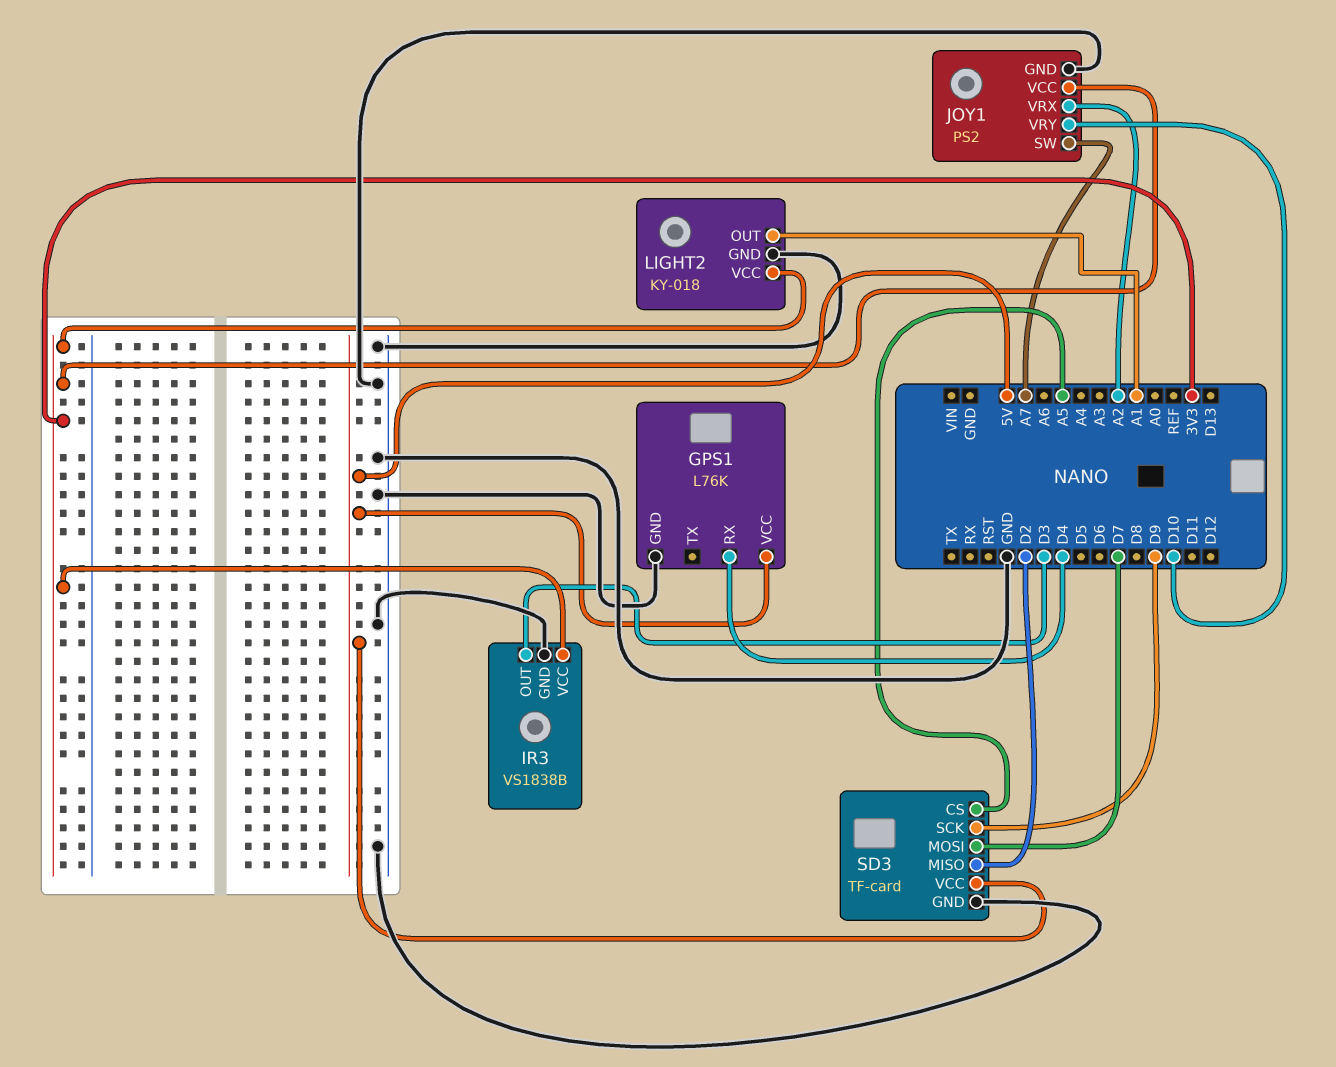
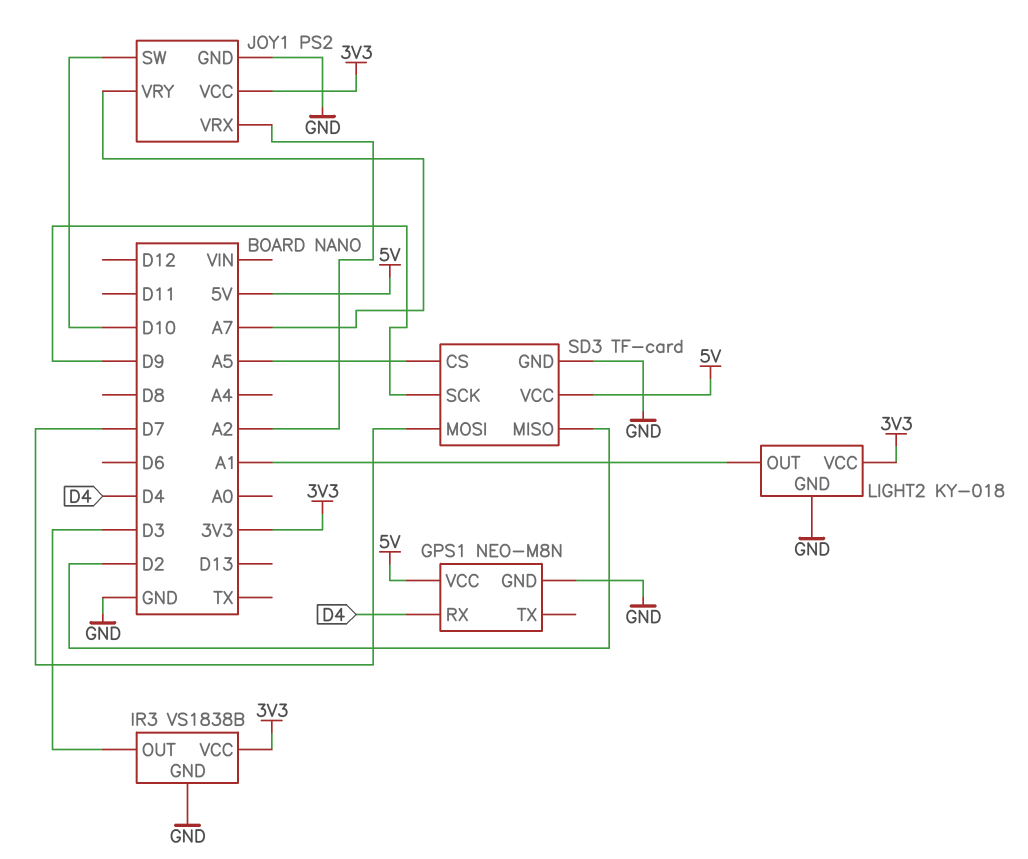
GPS1: L76K -> NEO-M8N
JOY1 pin SW: A7 -> D10
JOY1 pin VRY: D10 -> A7

